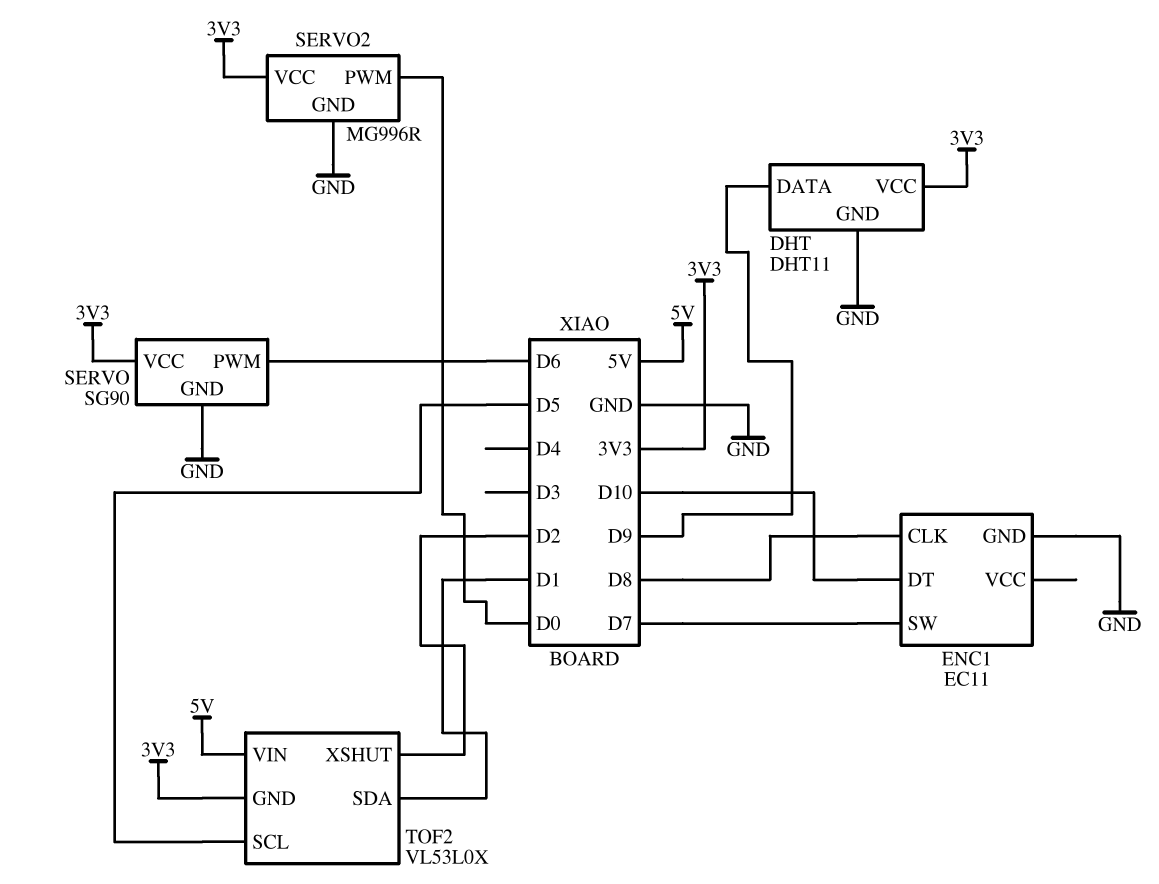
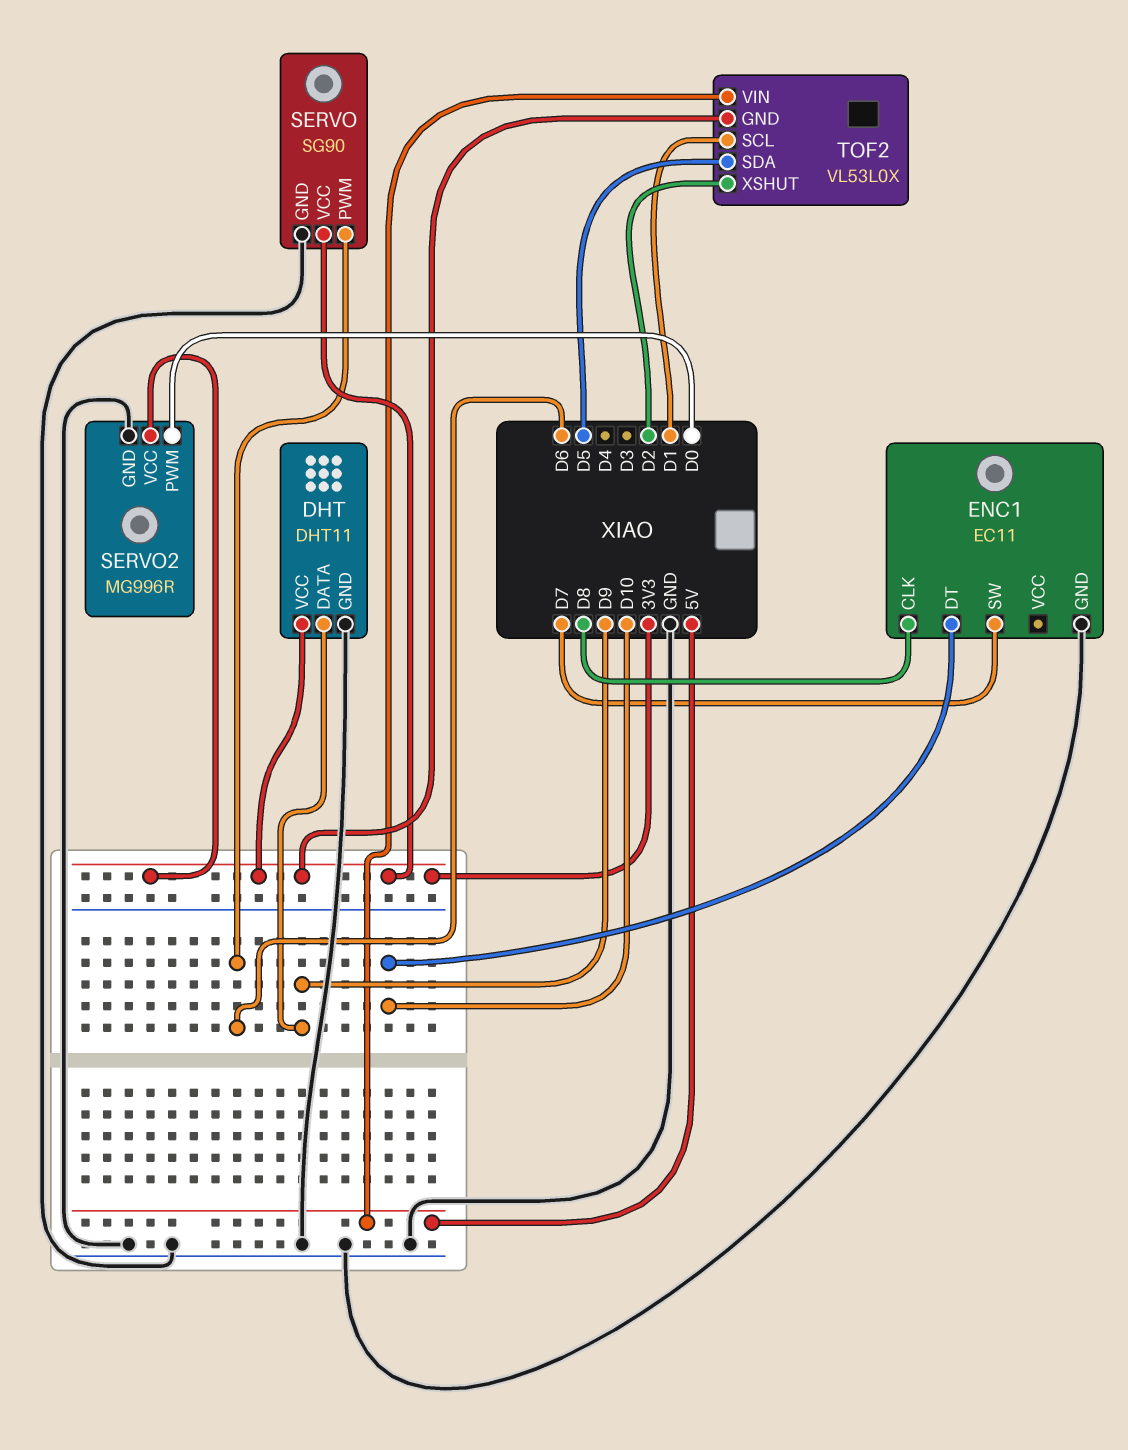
TOF2 pin SCL: D5 -> D1
TOF2 pin SDA: D1 -> D5

